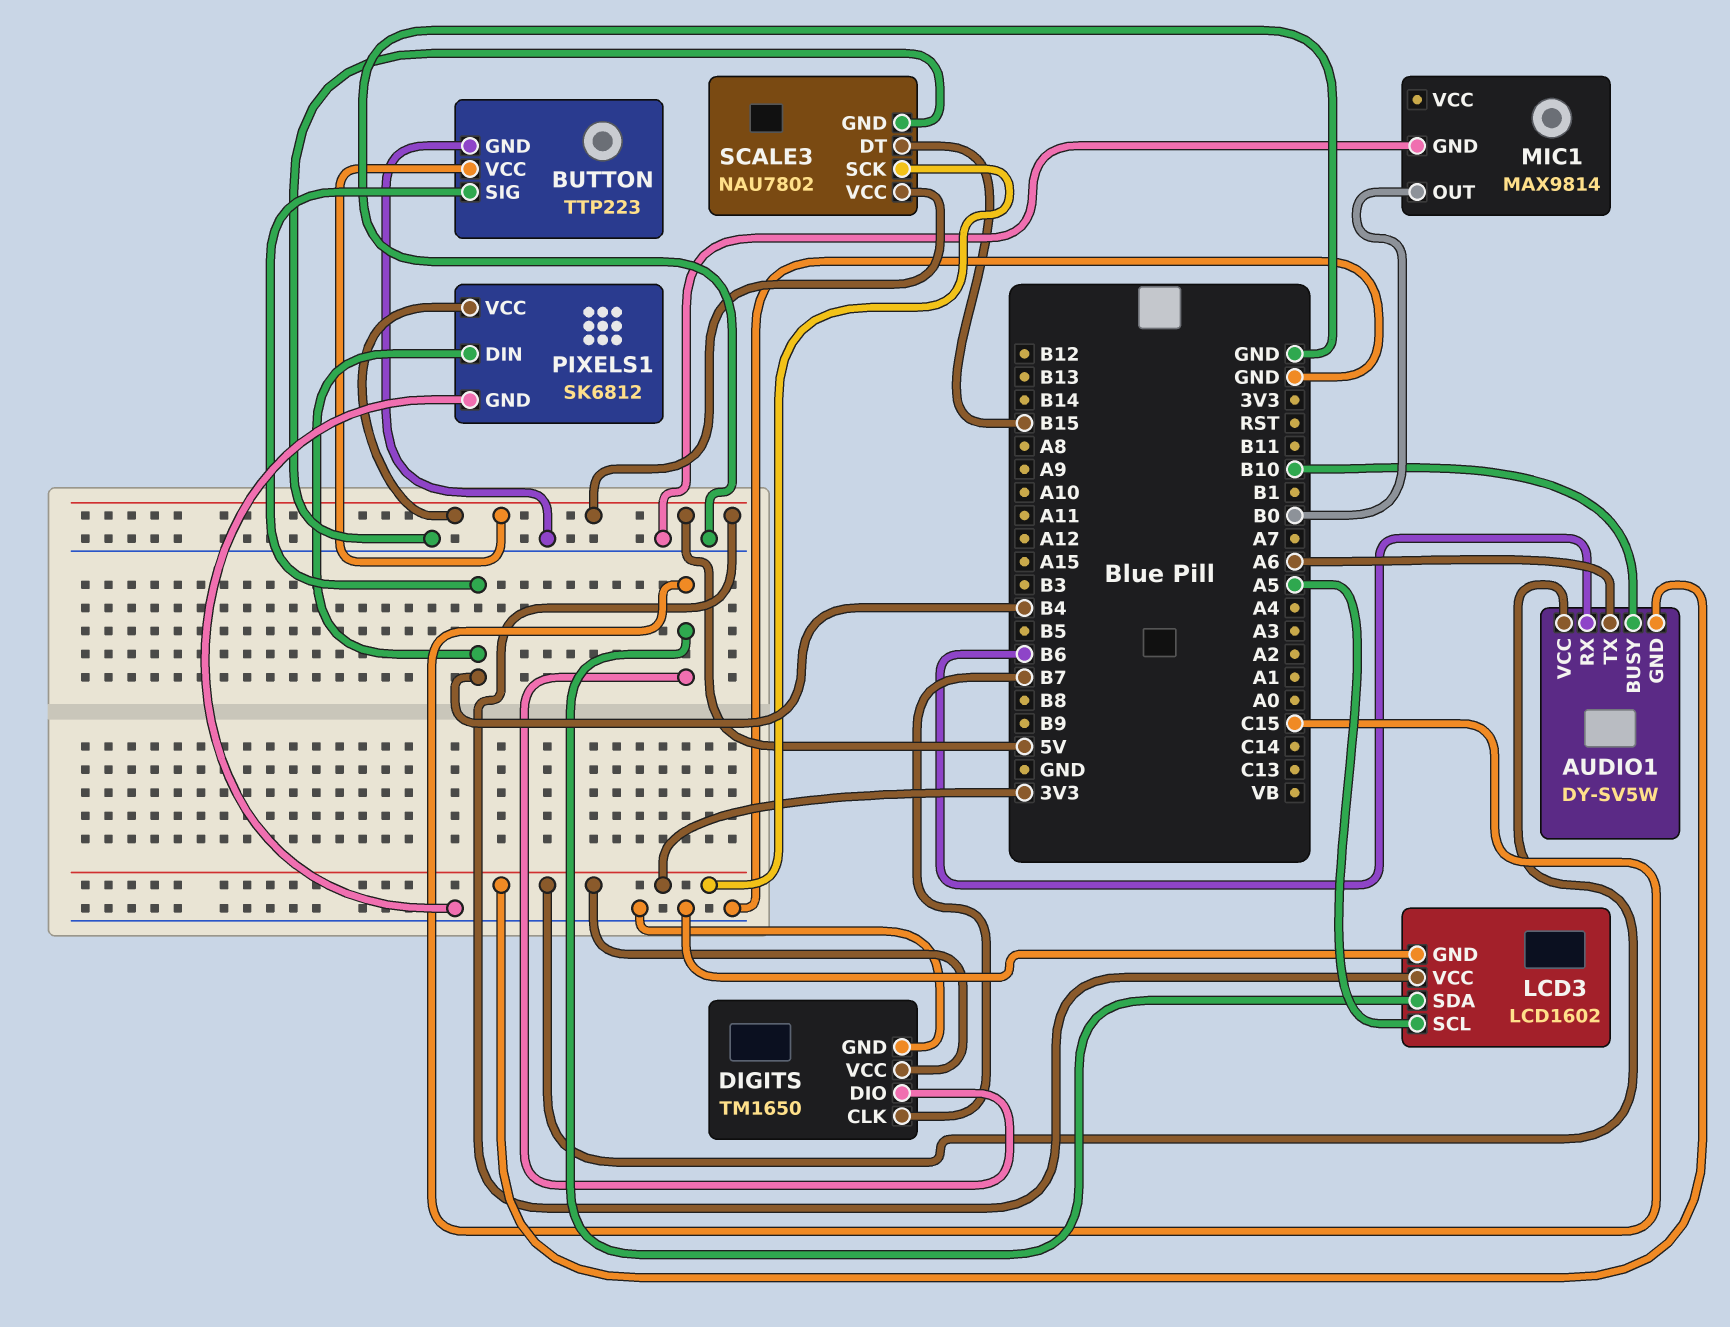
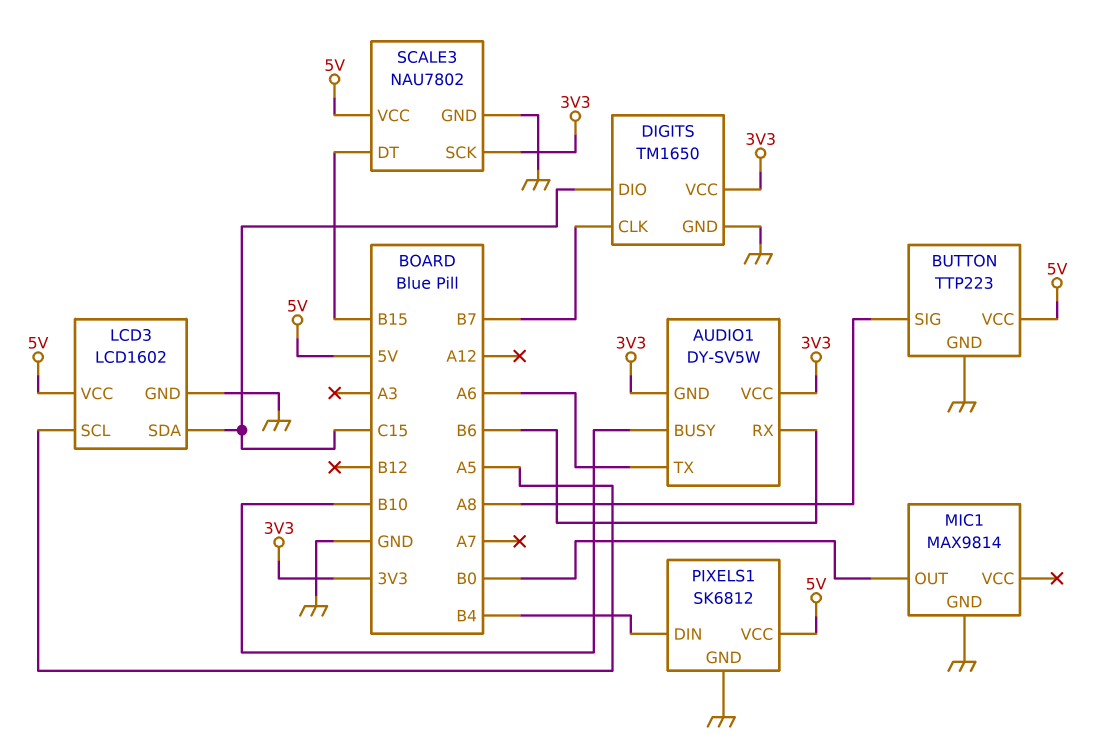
BUTTON pin SIG: B4 -> A8

